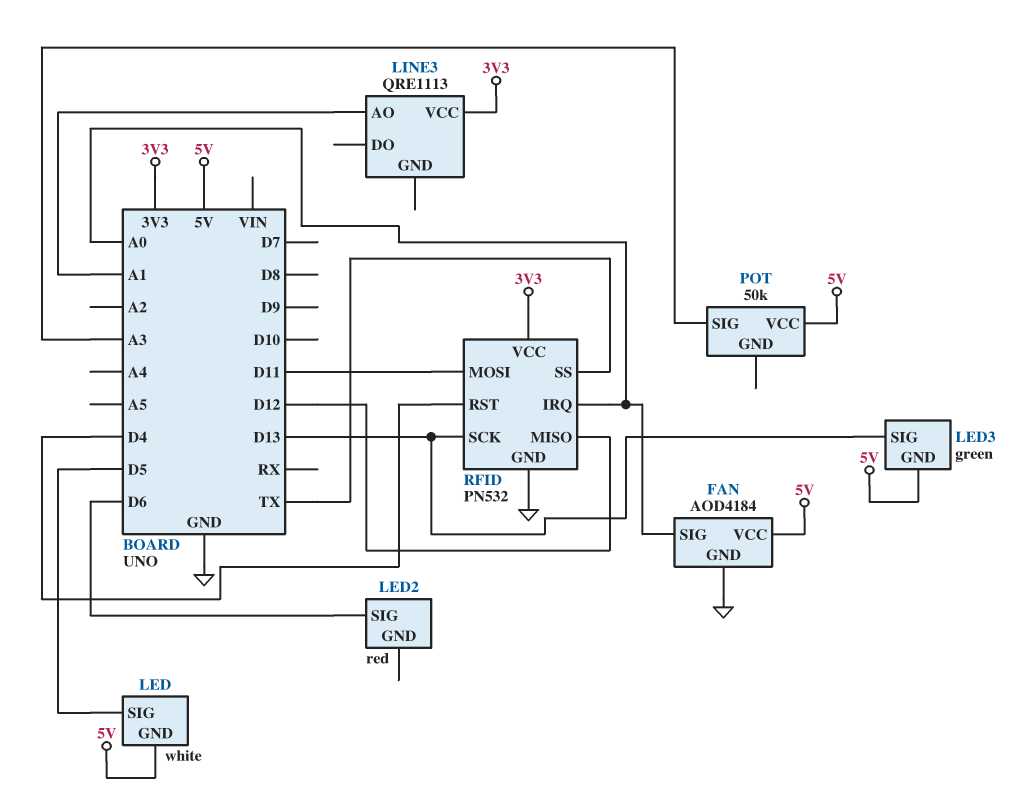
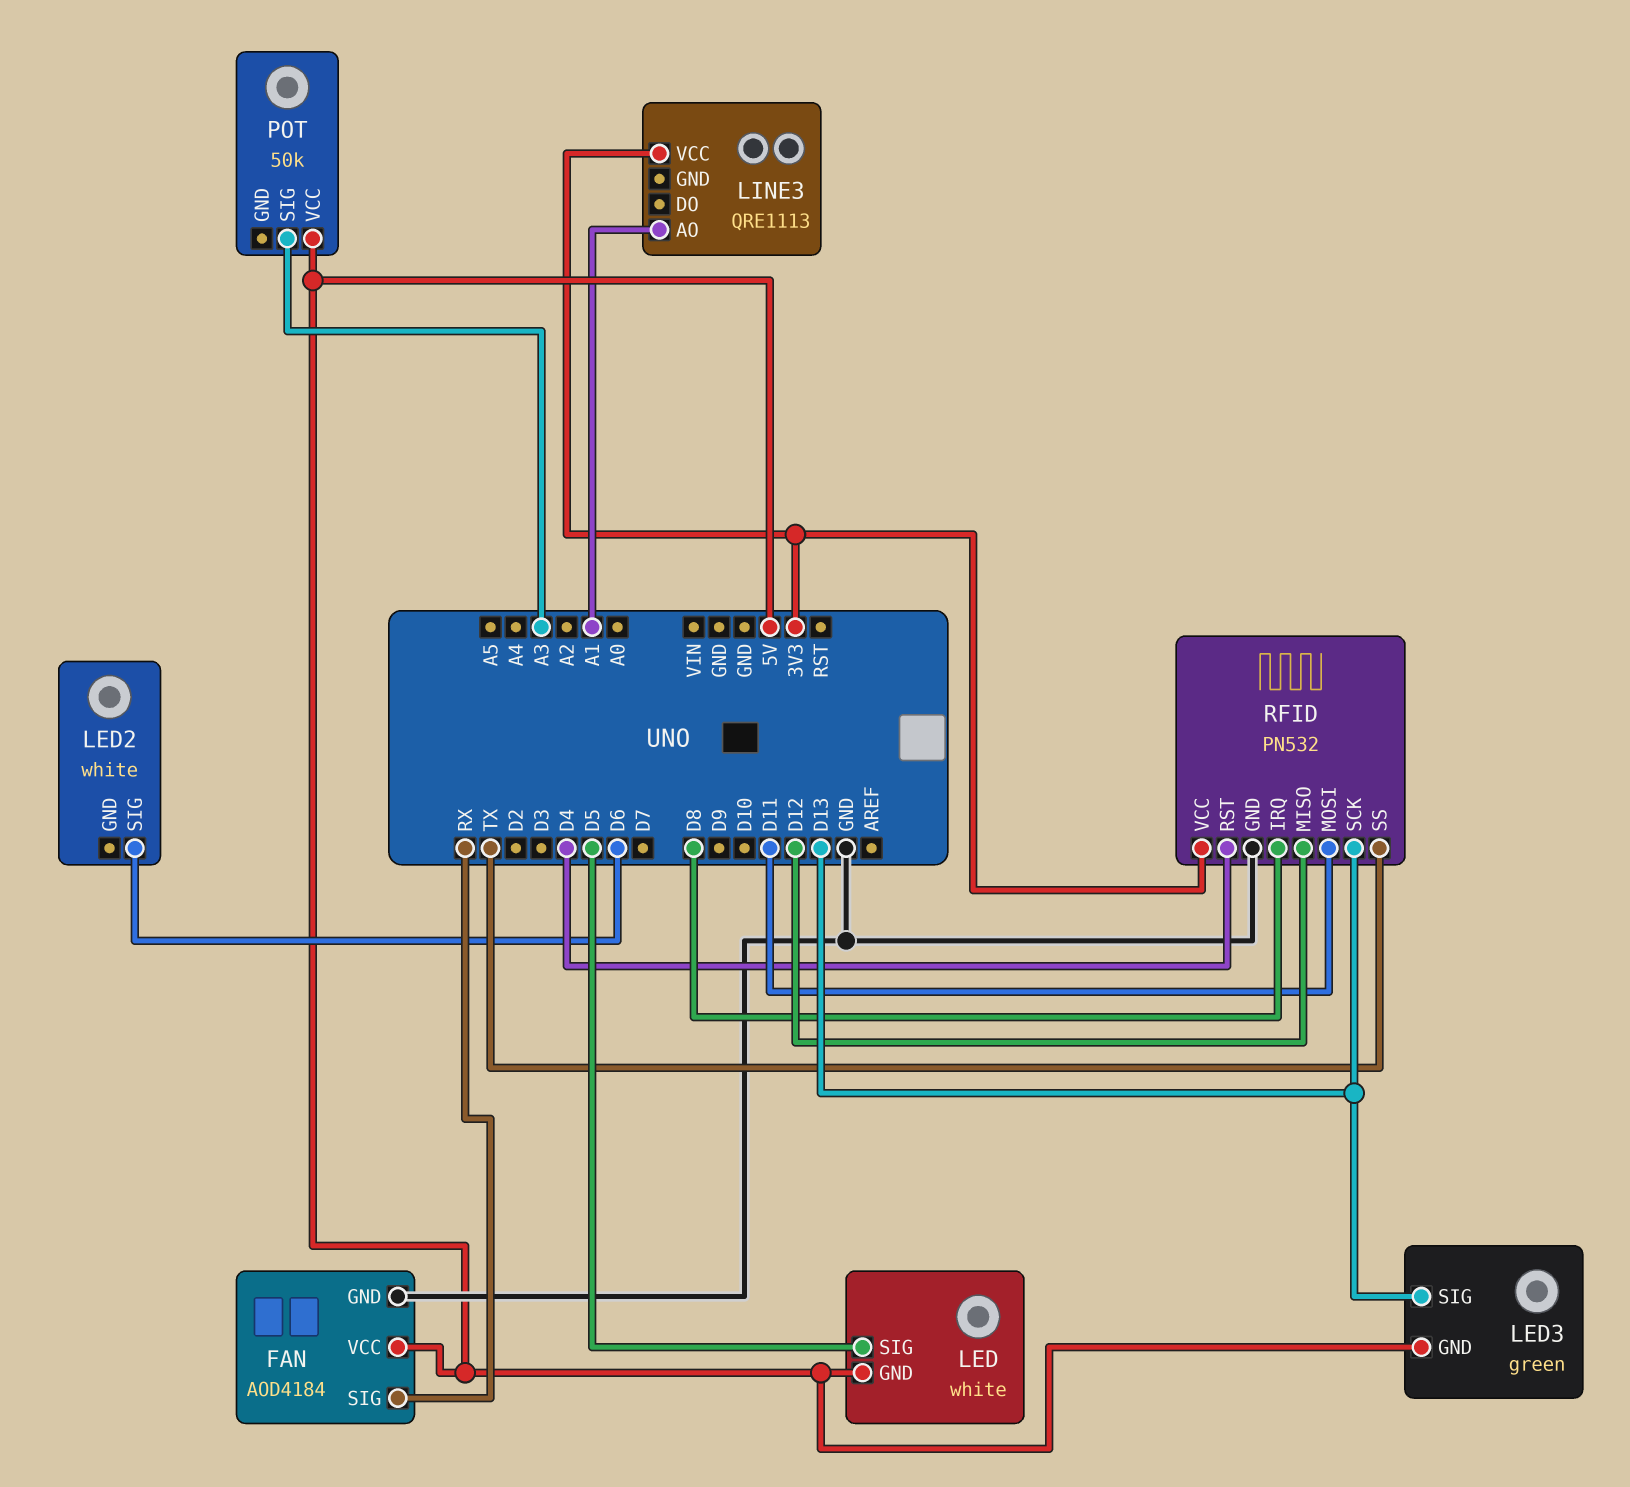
FAN pin SIG: A0 -> RX
LED2: red -> white
RFID pin IRQ: A0 -> D8

